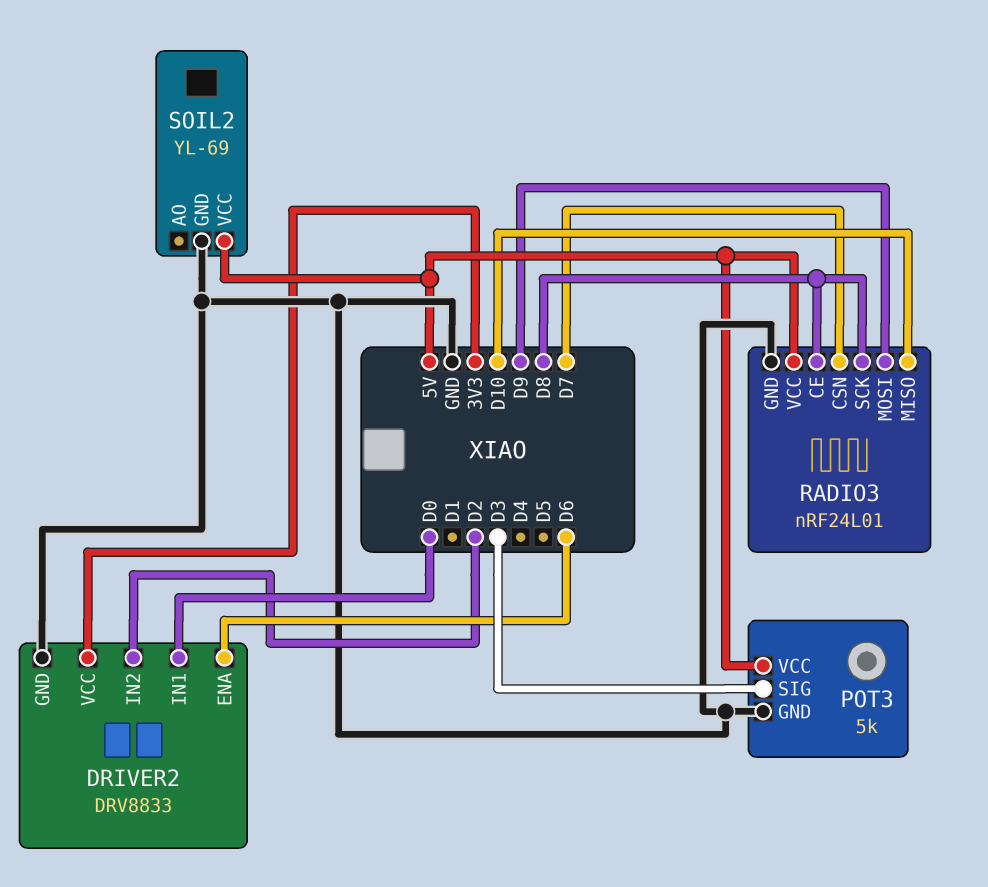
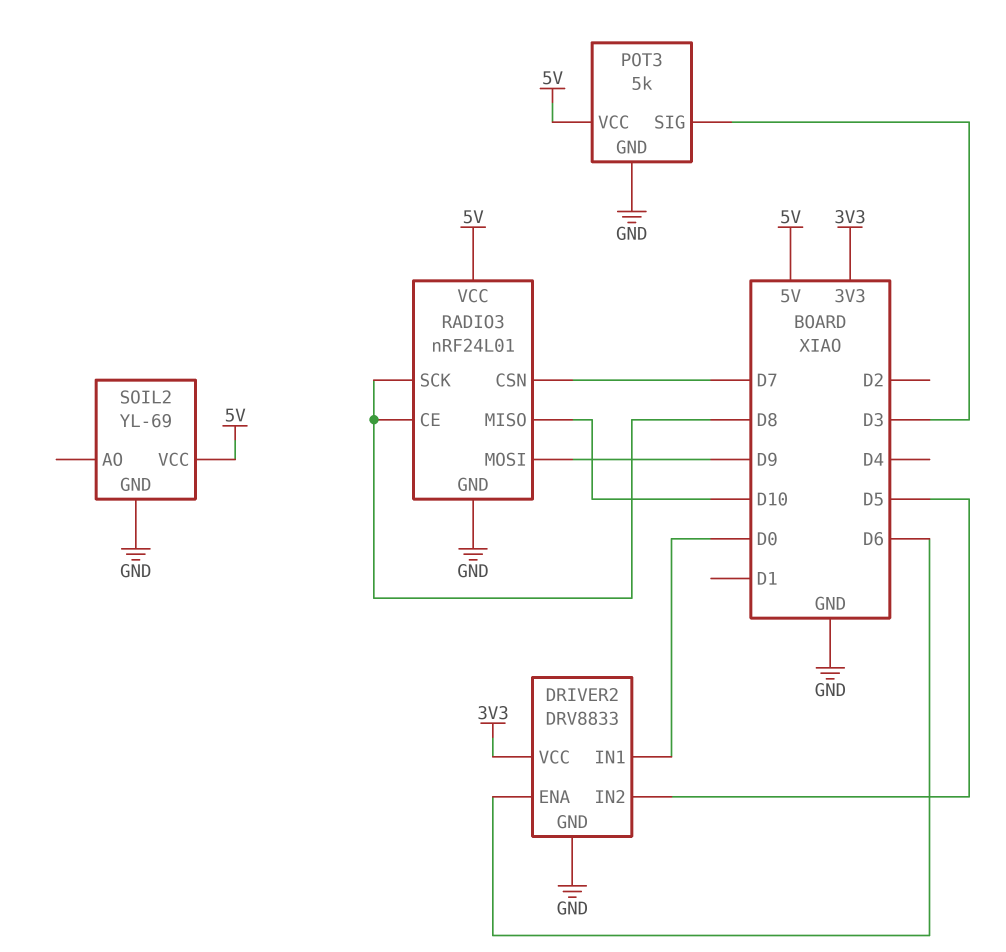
DRIVER2 pin IN2: D2 -> D5

